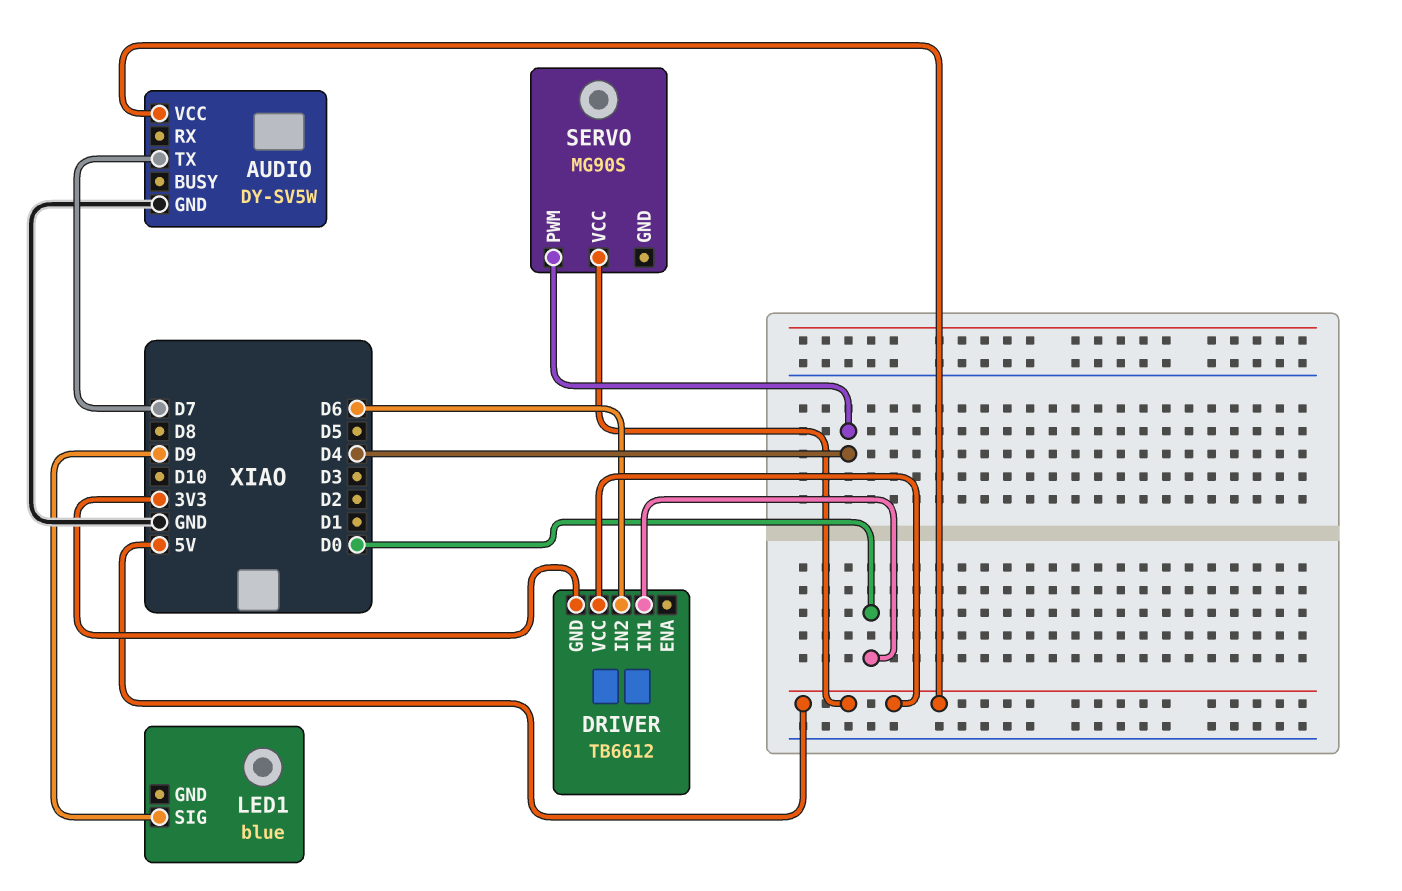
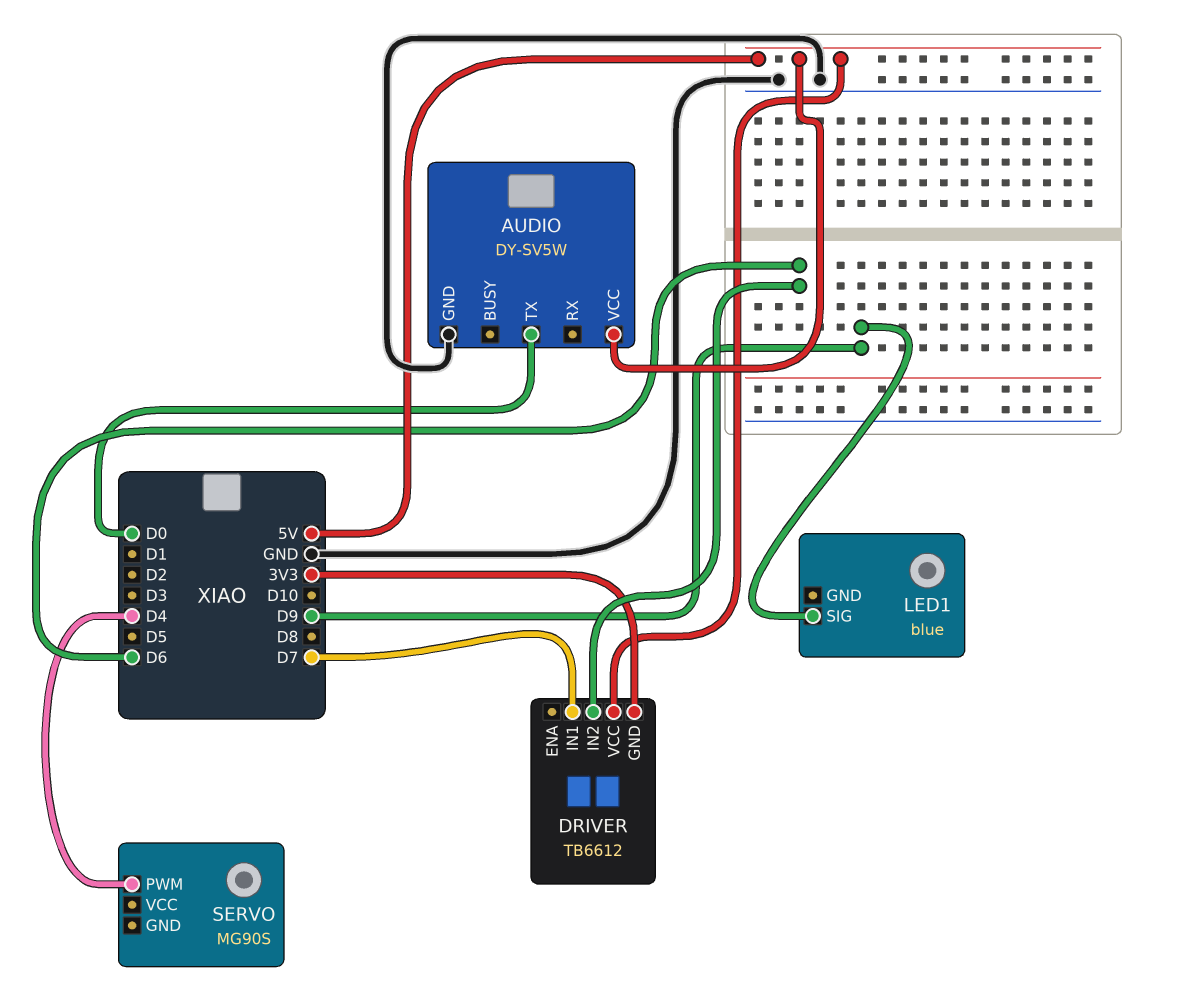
AUDIO pin TX: D7 -> D0
DRIVER pin IN1: D0 -> D7
SERVO pin VCC: 5V -> none

